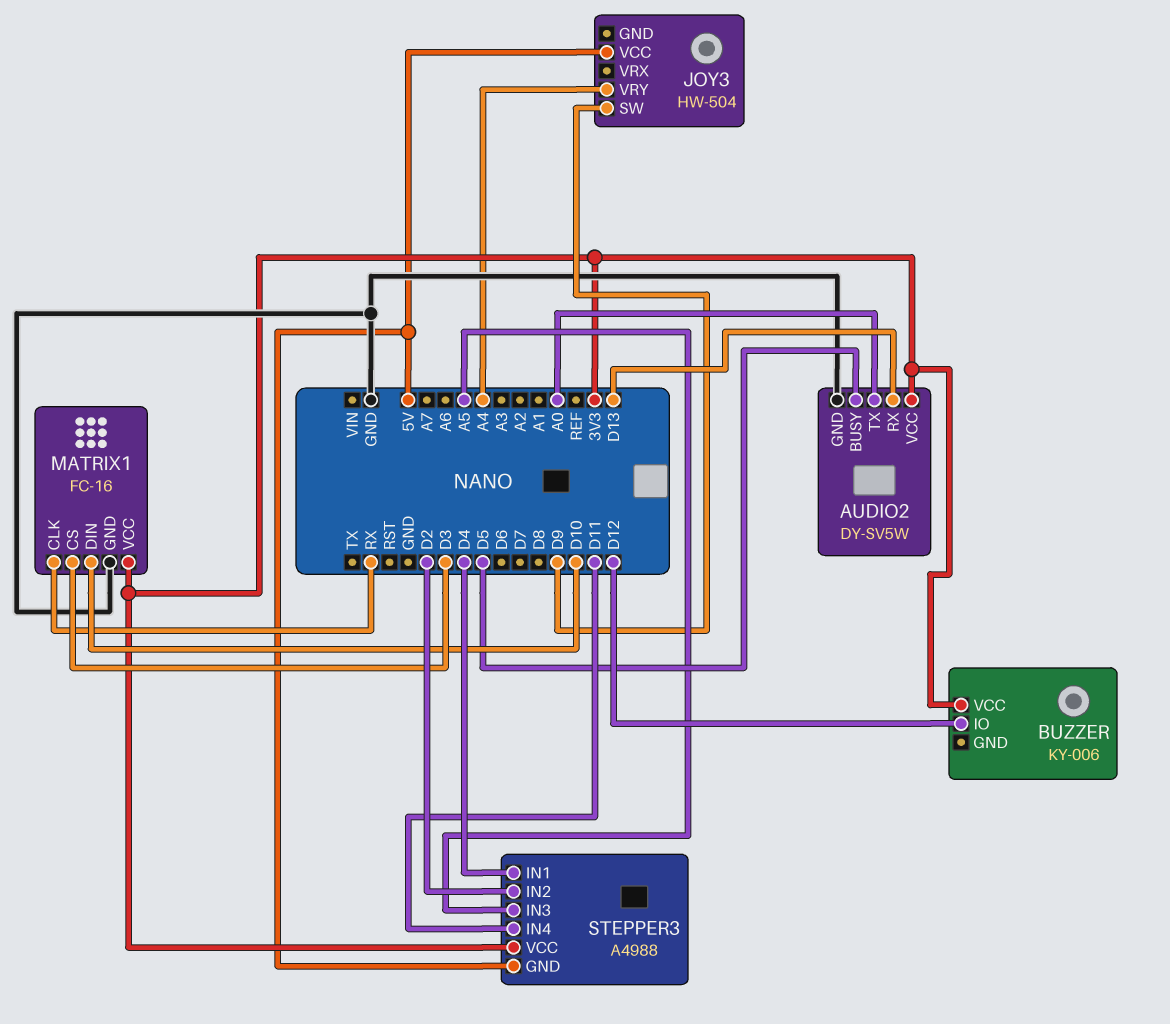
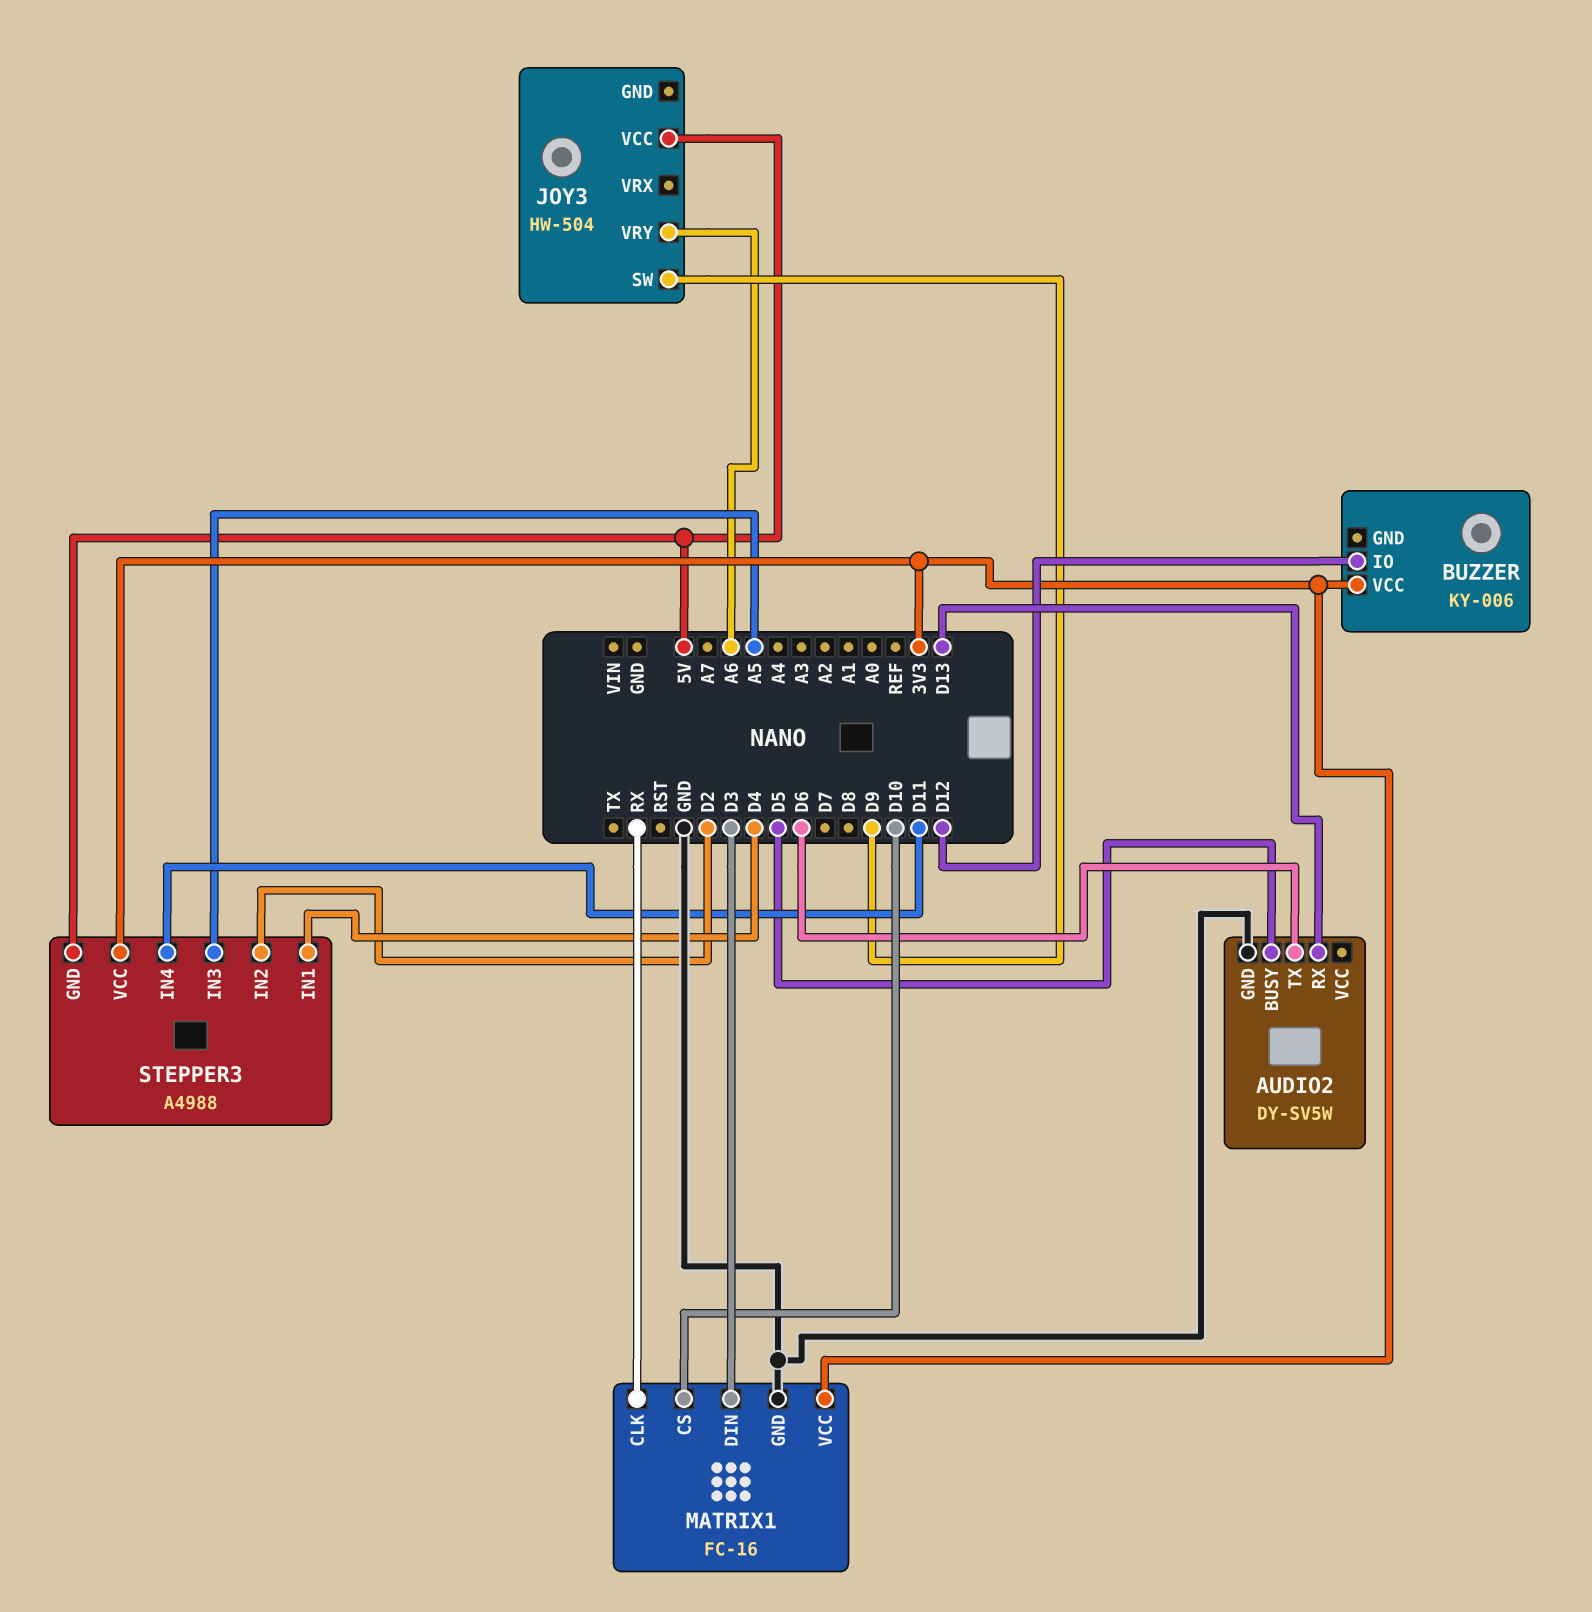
AUDIO2 pin TX: A0 -> D6
AUDIO2 pin VCC: 3V3 -> none
JOY3 pin VRY: A4 -> A6
MATRIX1 pin CS: D3 -> D10
MATRIX1 pin DIN: D10 -> D3

